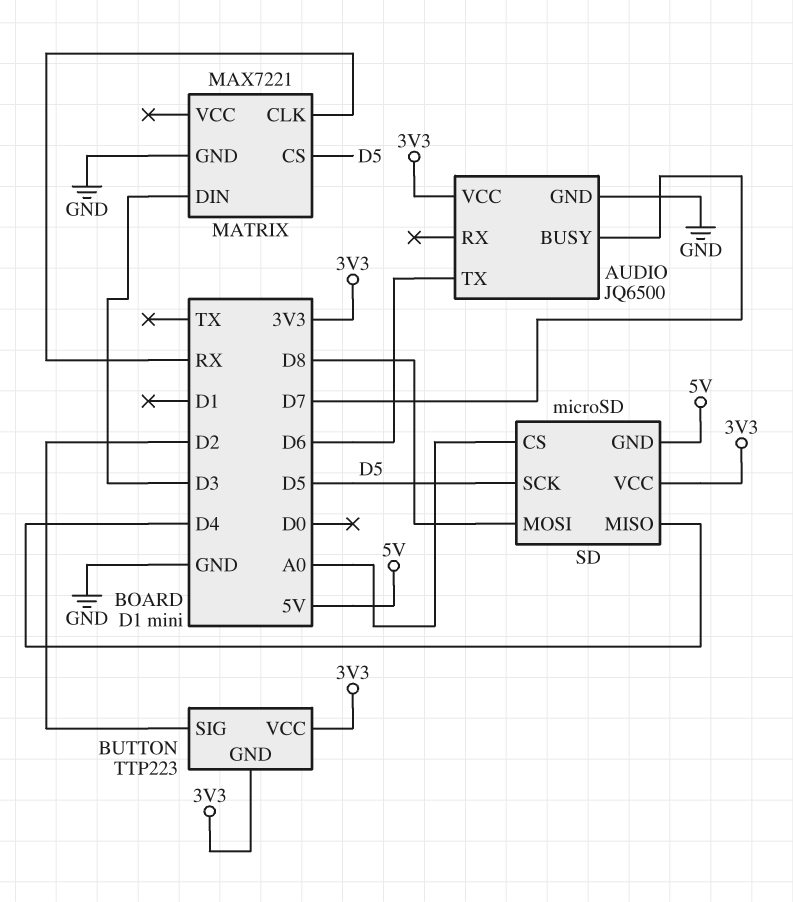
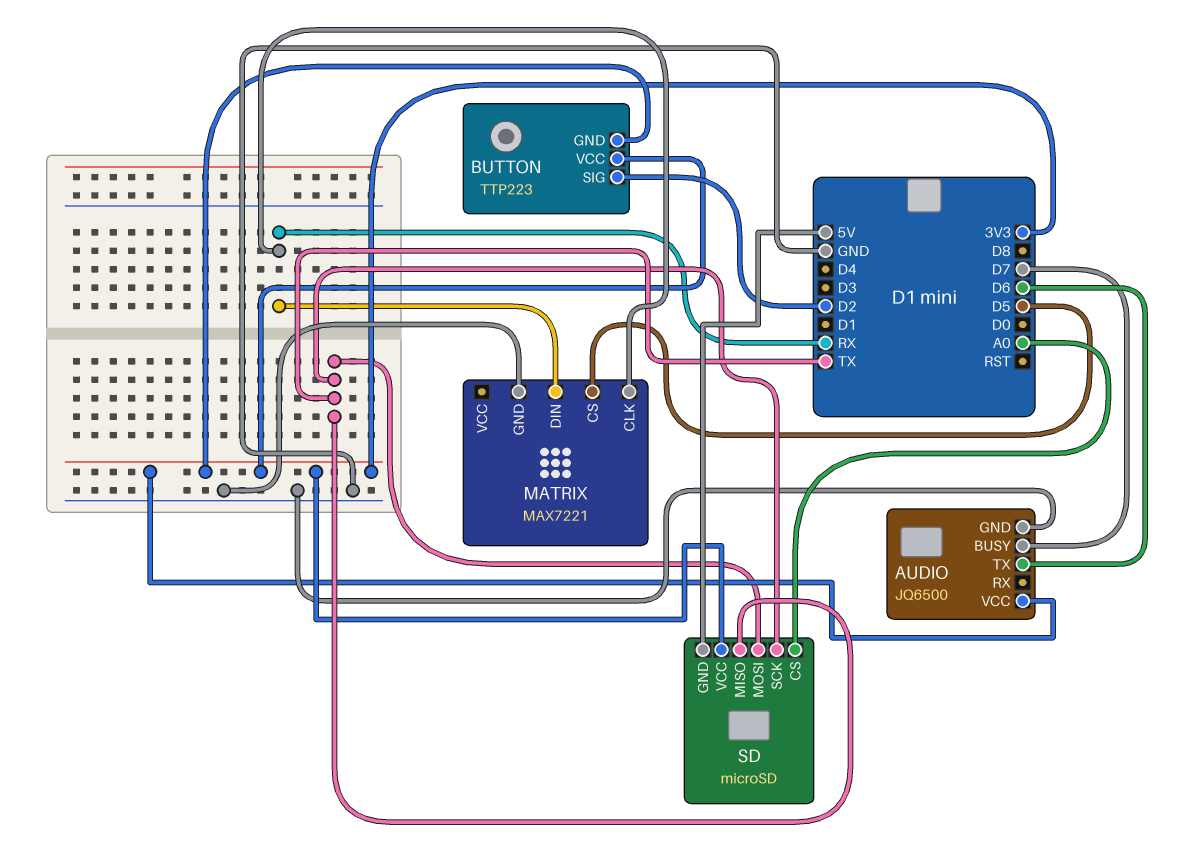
MATRIX pin DIN: D3 -> RX
SD pin MISO: D4 -> TX
SD pin MOSI: D8 -> TX
SD pin SCK: D5 -> TX

